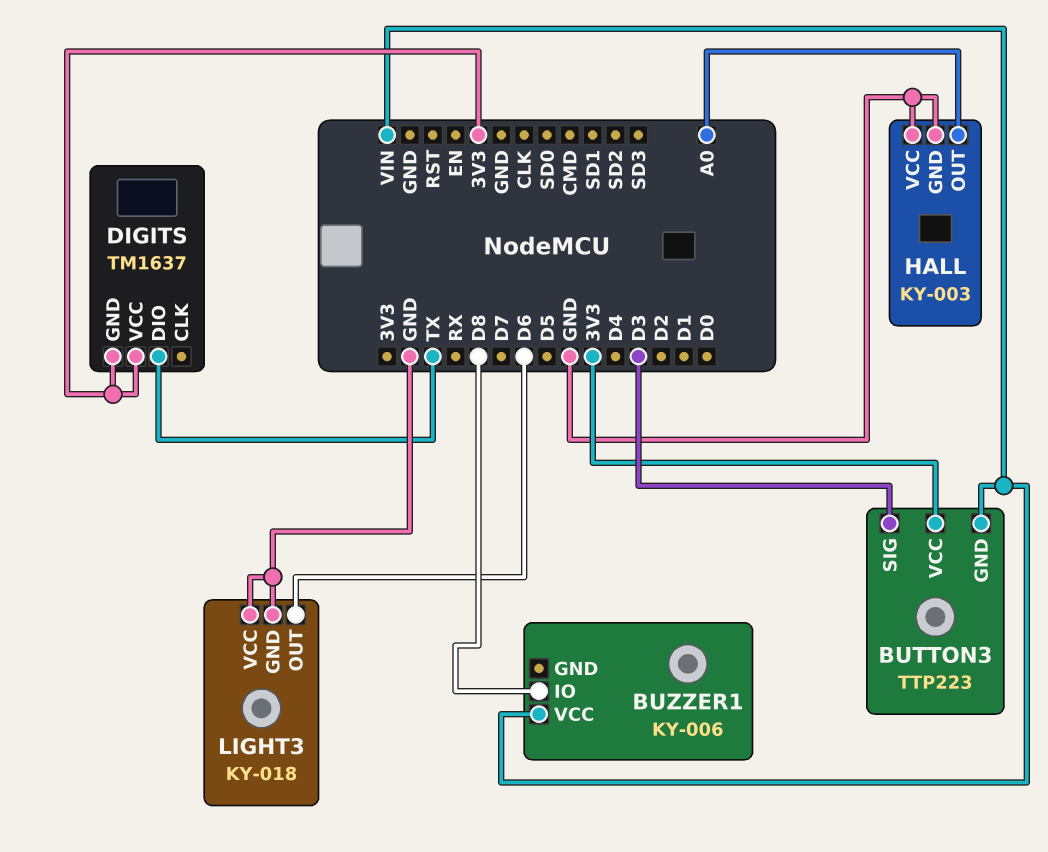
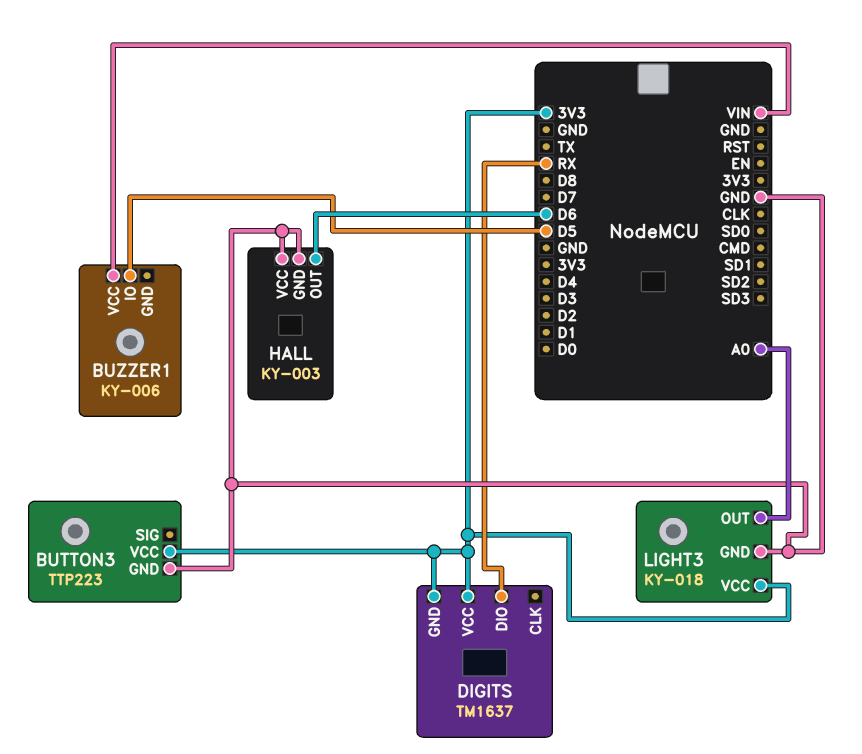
BUTTON3 pin GND: VIN -> GND
BUTTON3 pin SIG: D3 -> none
BUZZER1 pin IO: D8 -> D5
DIGITS pin DIO: TX -> RX
HALL pin OUT: A0 -> D6
LIGHT3 pin OUT: D6 -> A0
LIGHT3 pin VCC: GND -> 3V3

